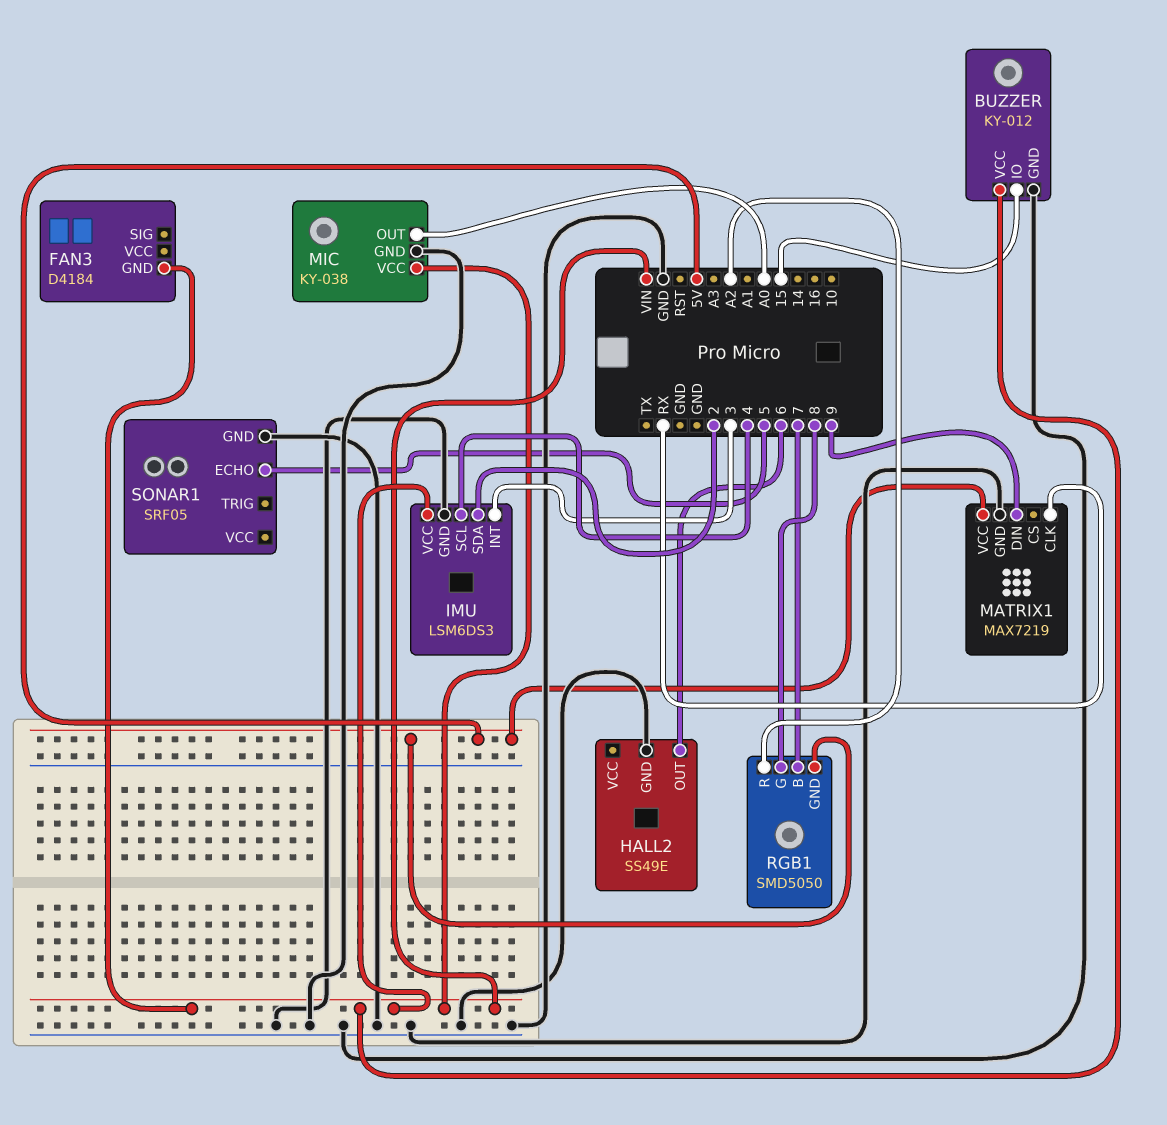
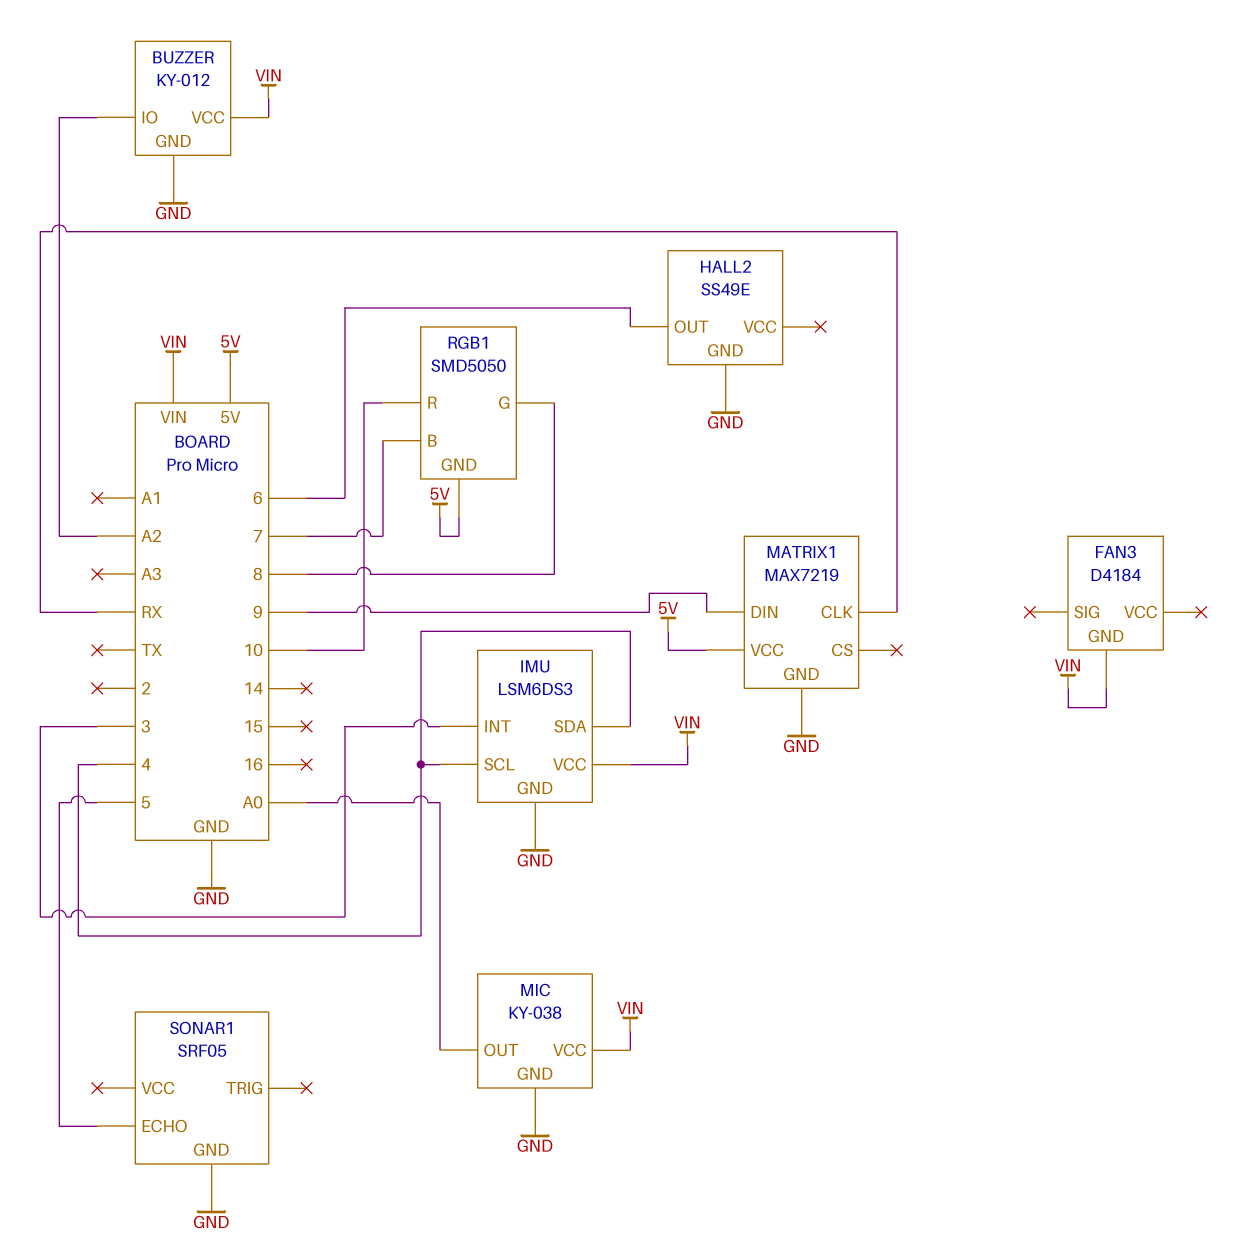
BUZZER pin IO: 15 -> A2
IMU pin SDA: 2 -> 4
RGB1 pin R: A2 -> 10

